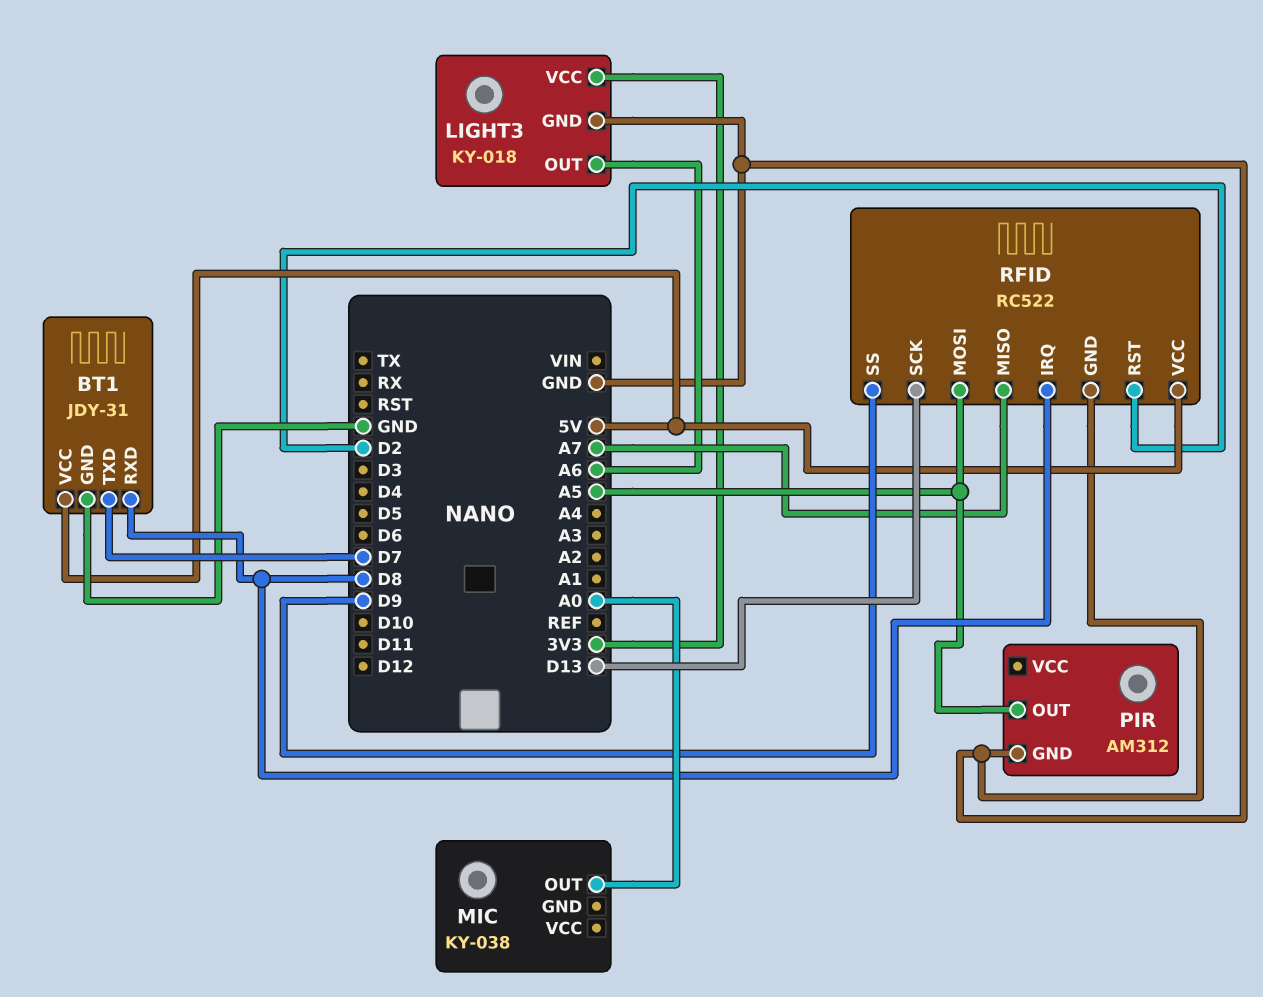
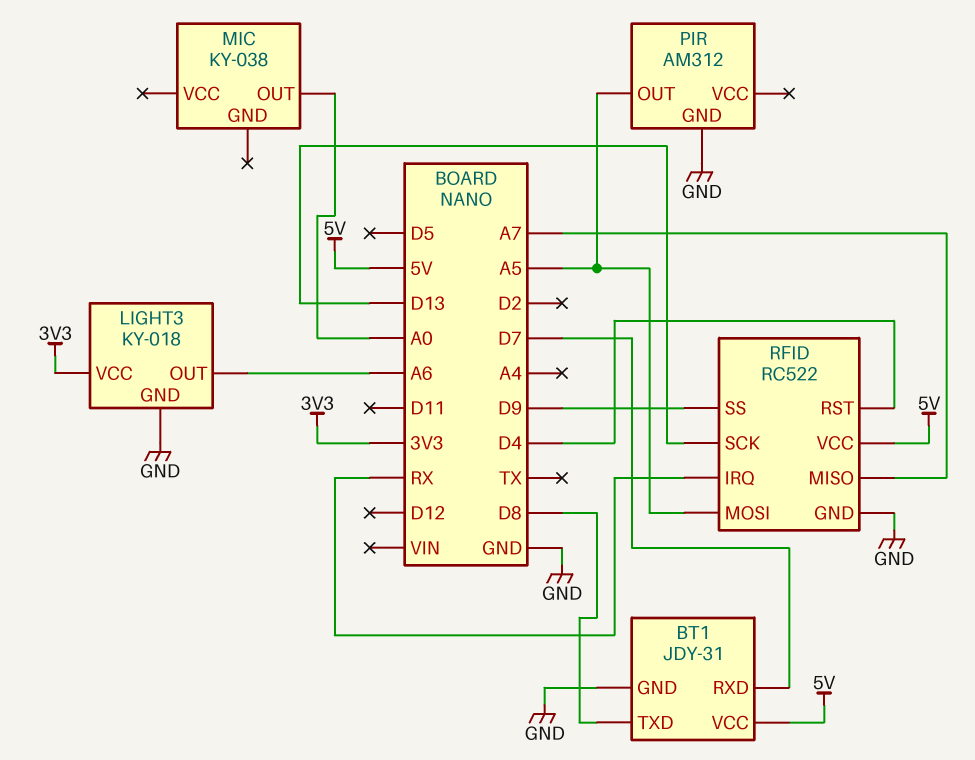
BT1 pin RXD: D8 -> D7
BT1 pin TXD: D7 -> D8
RFID pin IRQ: D8 -> RX
RFID pin RST: D2 -> D4

